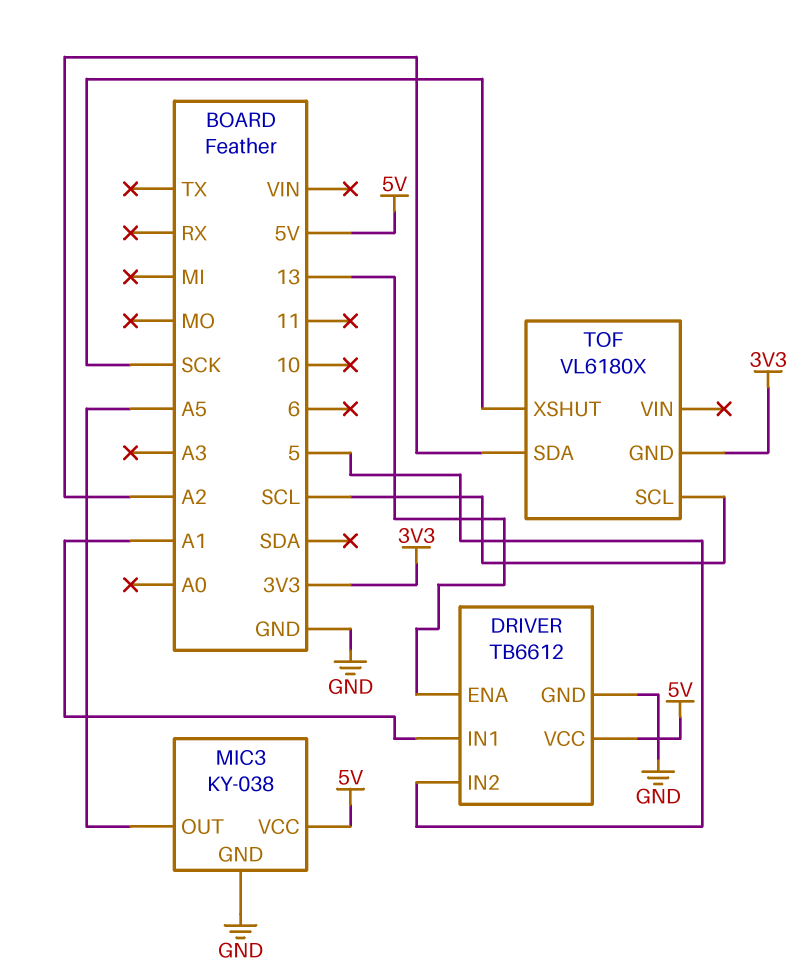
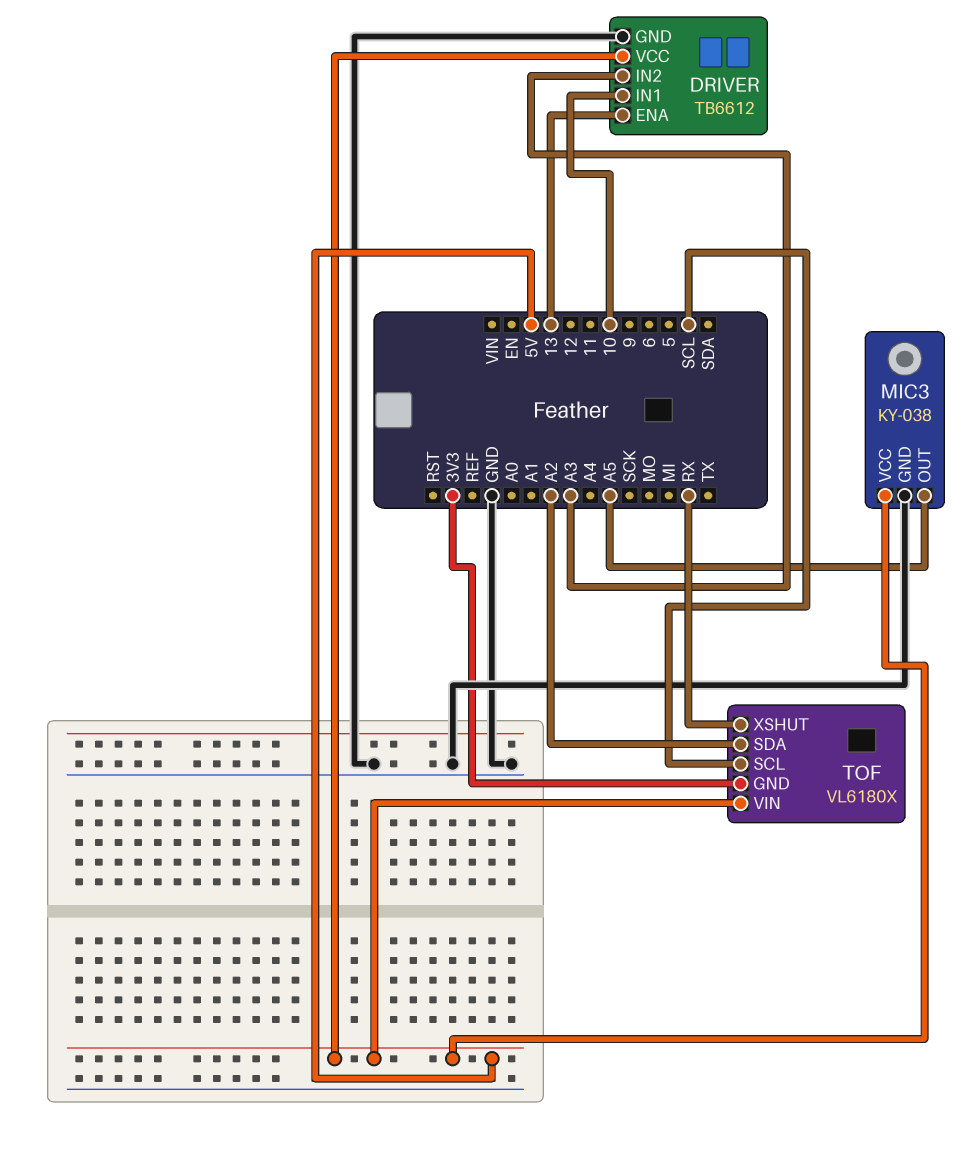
DRIVER pin IN1: A1 -> 10
DRIVER pin IN2: 5 -> A3
TOF pin VIN: none -> 5V
TOF pin XSHUT: SCK -> RX

